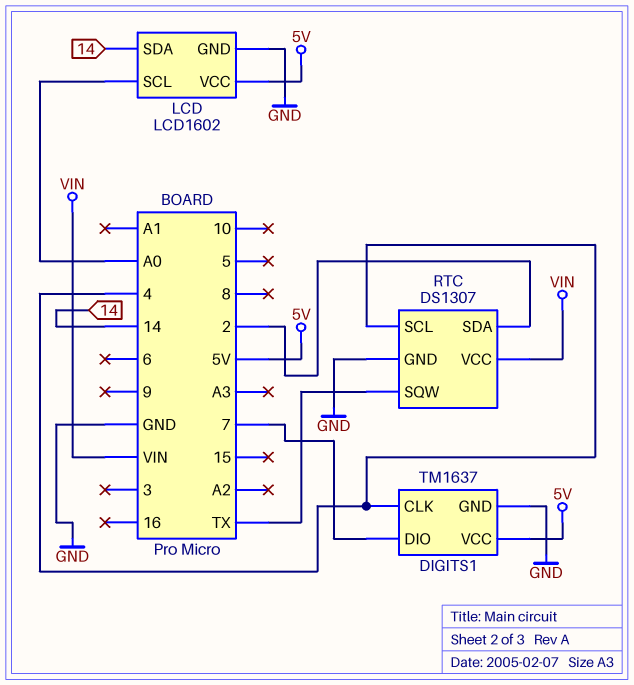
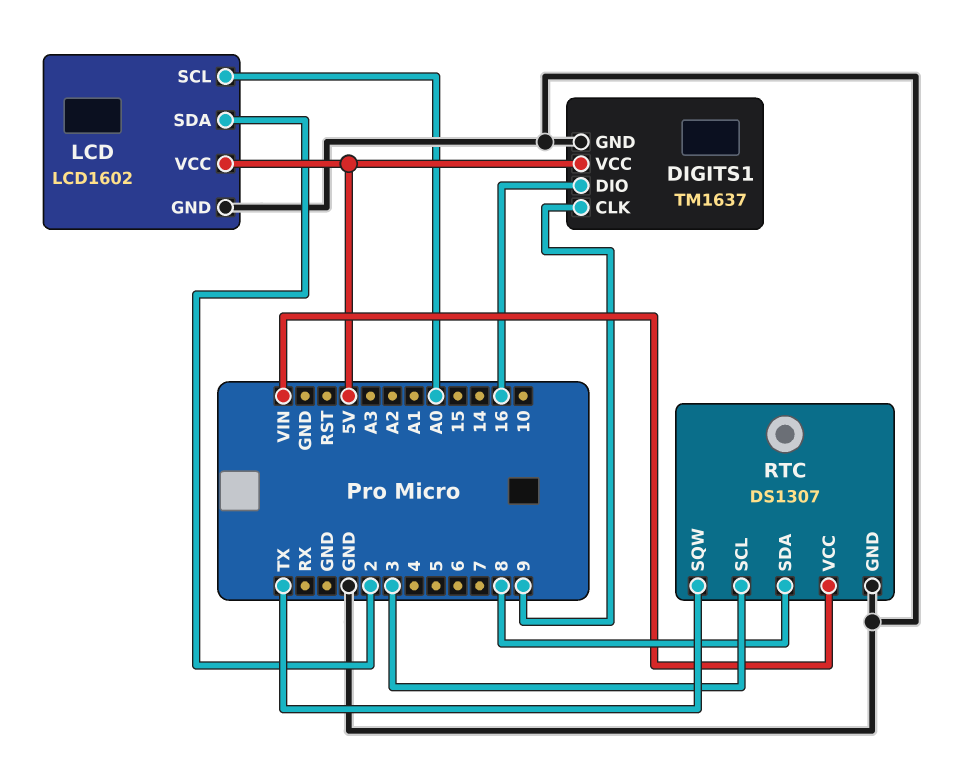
DIGITS1 pin CLK: 4 -> 9
DIGITS1 pin DIO: 7 -> 16
LCD pin SDA: 14 -> 2
RTC pin SCL: 4 -> 3
RTC pin SDA: 2 -> 8

